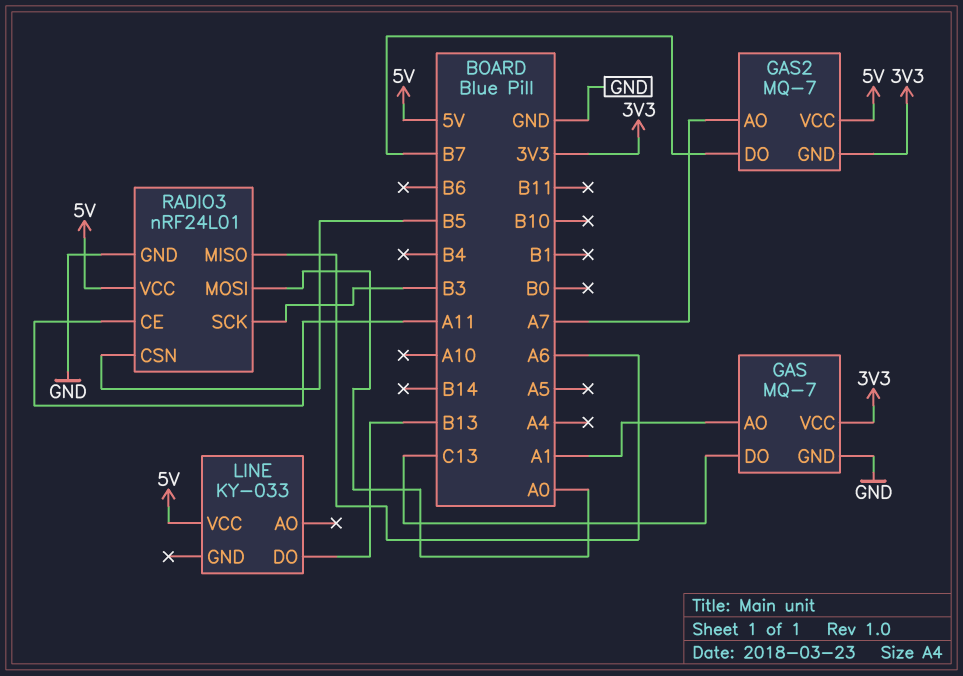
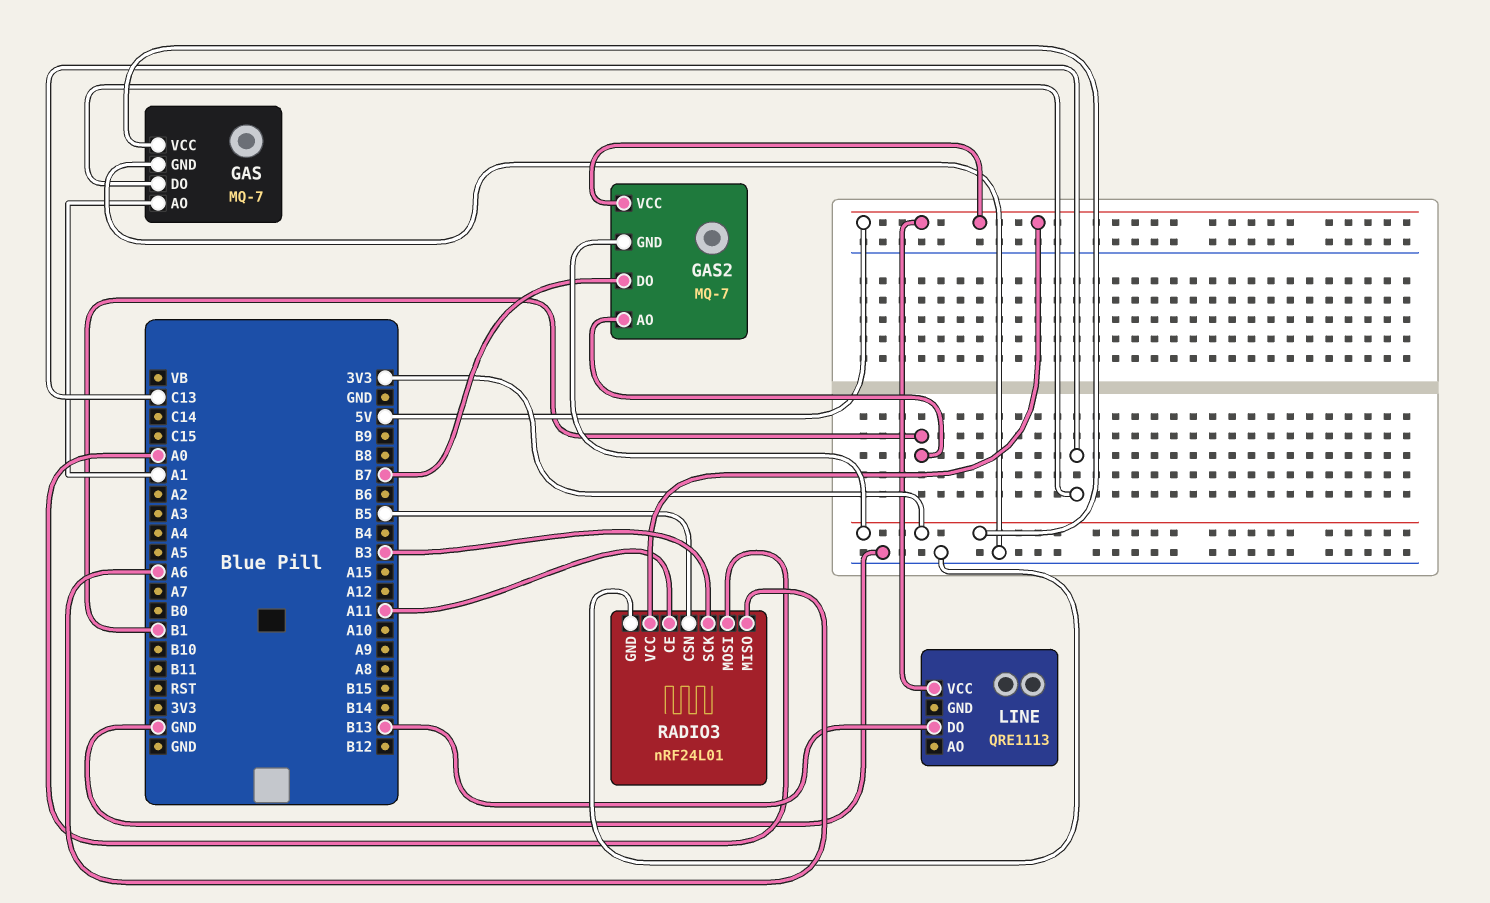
GAS2 pin AO: A7 -> B1
LINE: KY-033 -> QRE1113

